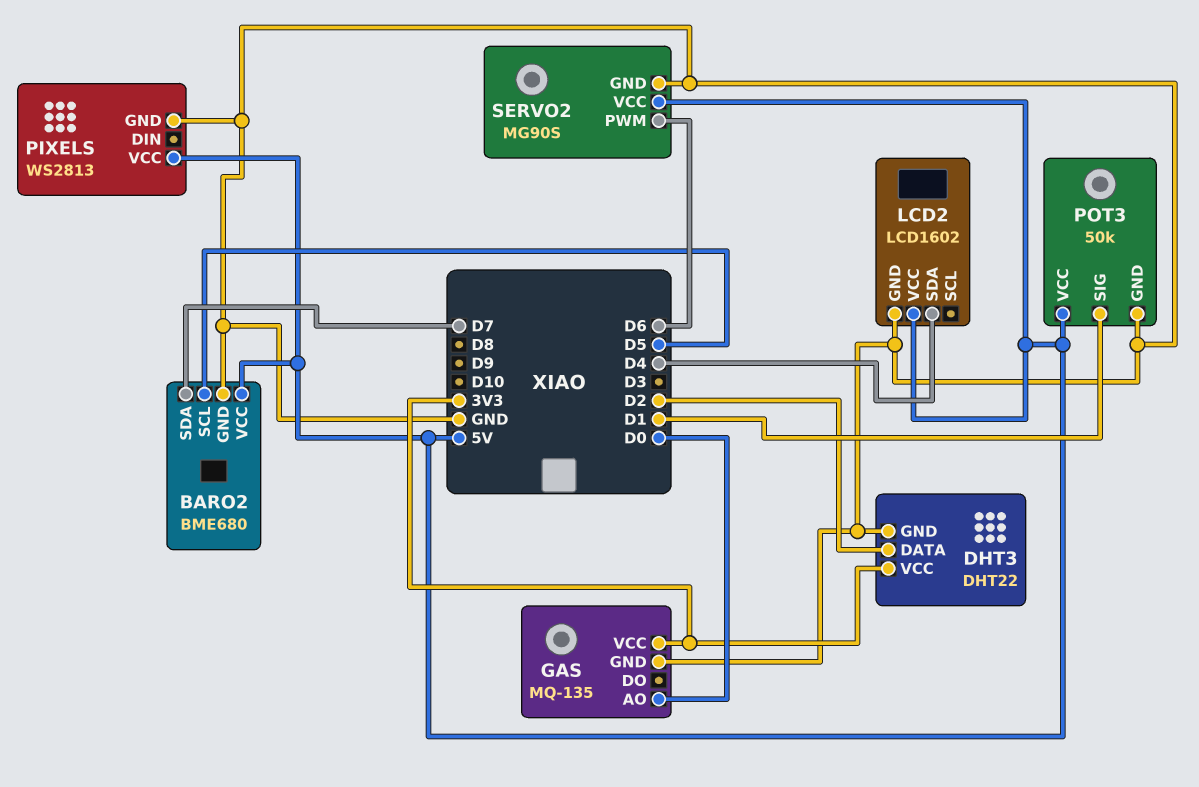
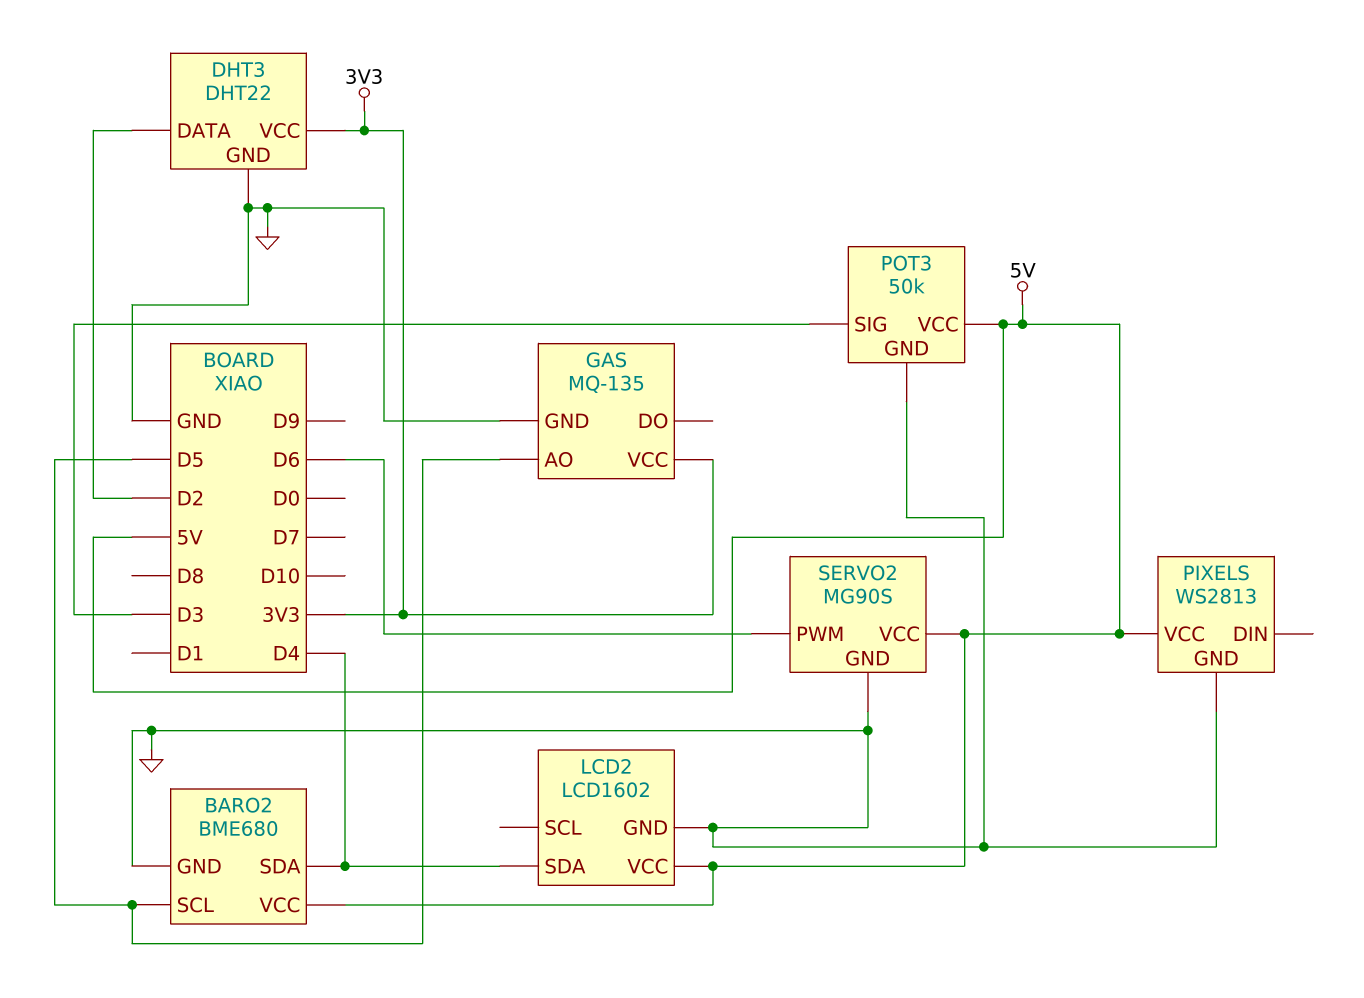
BARO2 pin SDA: D7 -> D4
GAS pin AO: D0 -> D5
POT3 pin SIG: D1 -> D3

